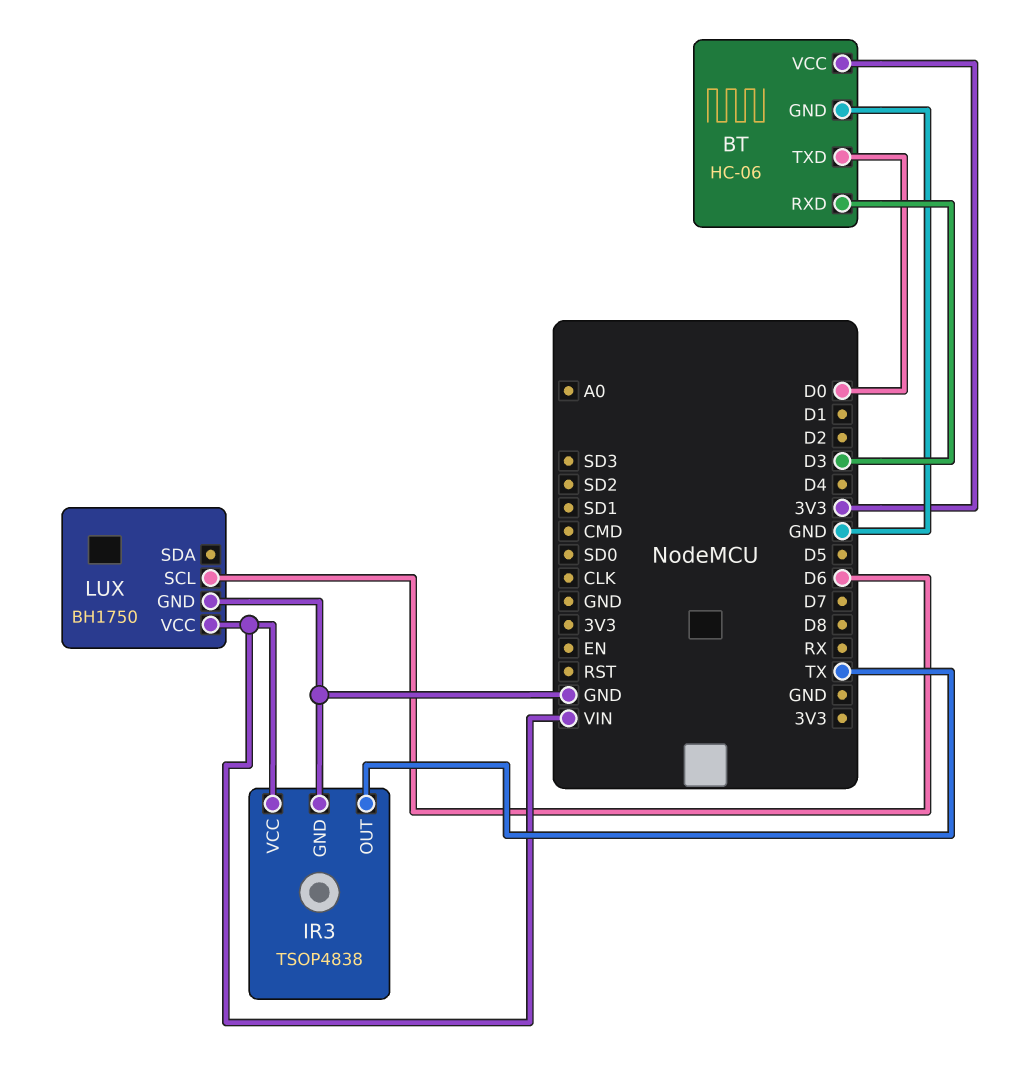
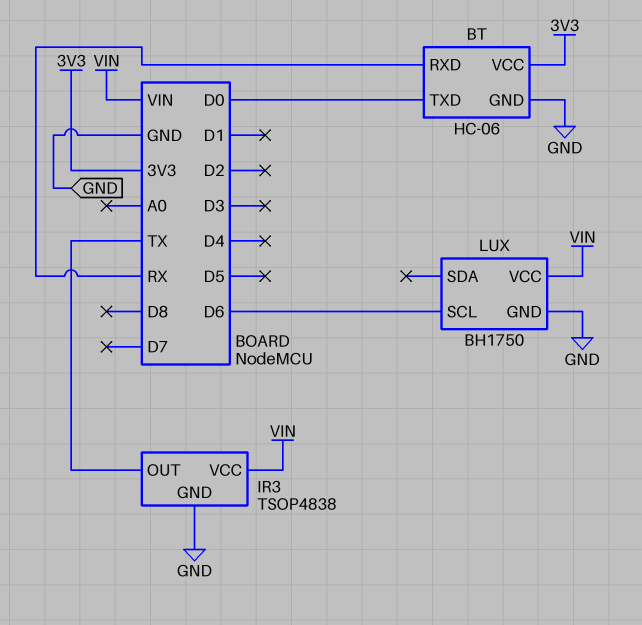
BT pin RXD: D3 -> RX

